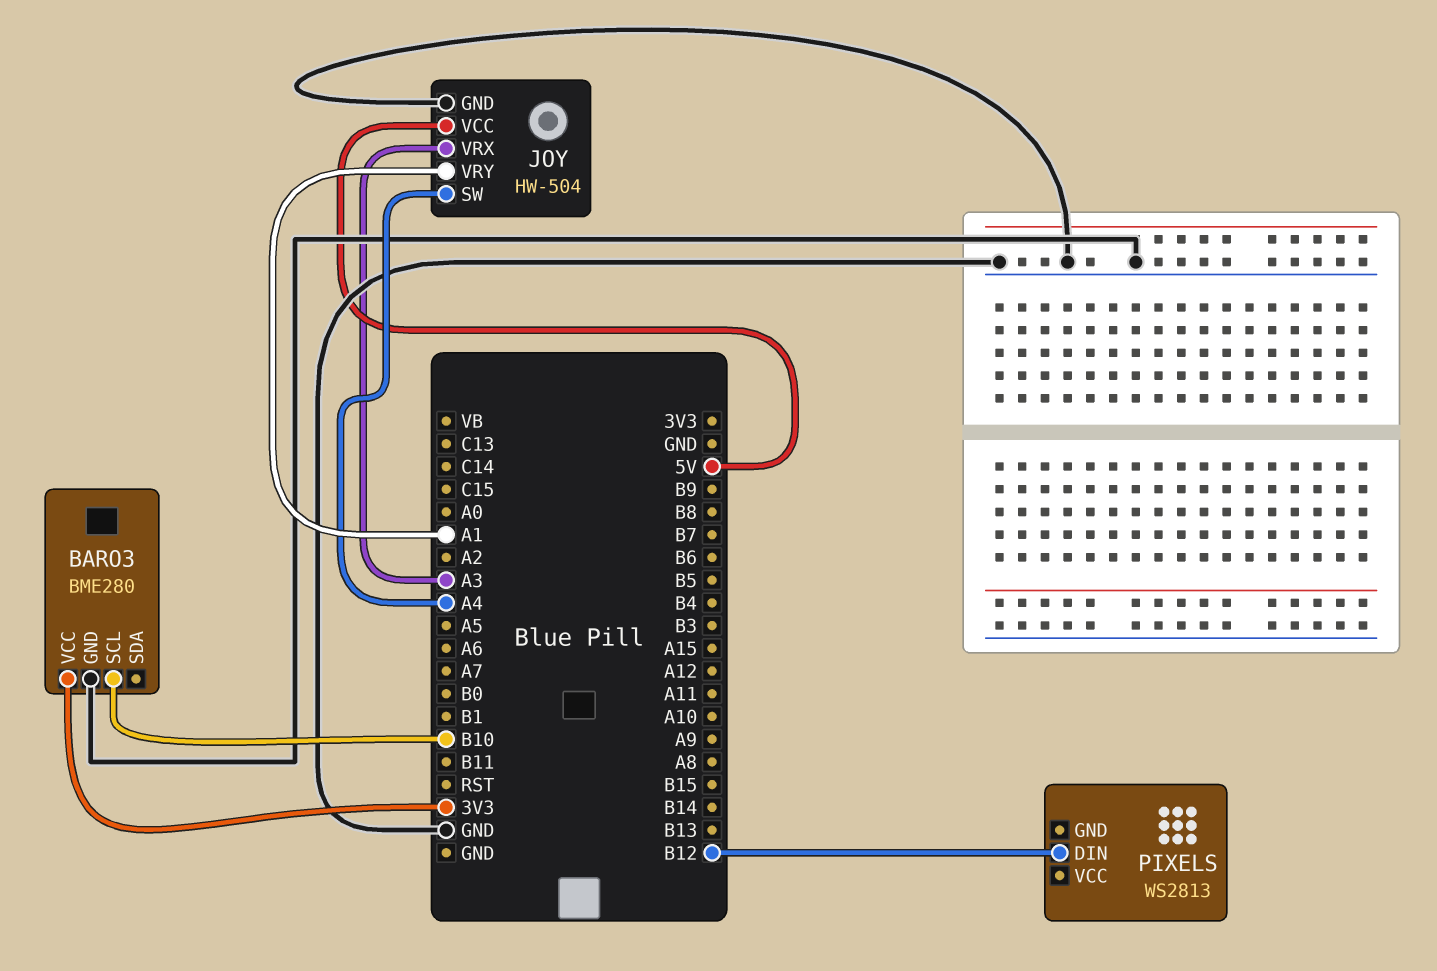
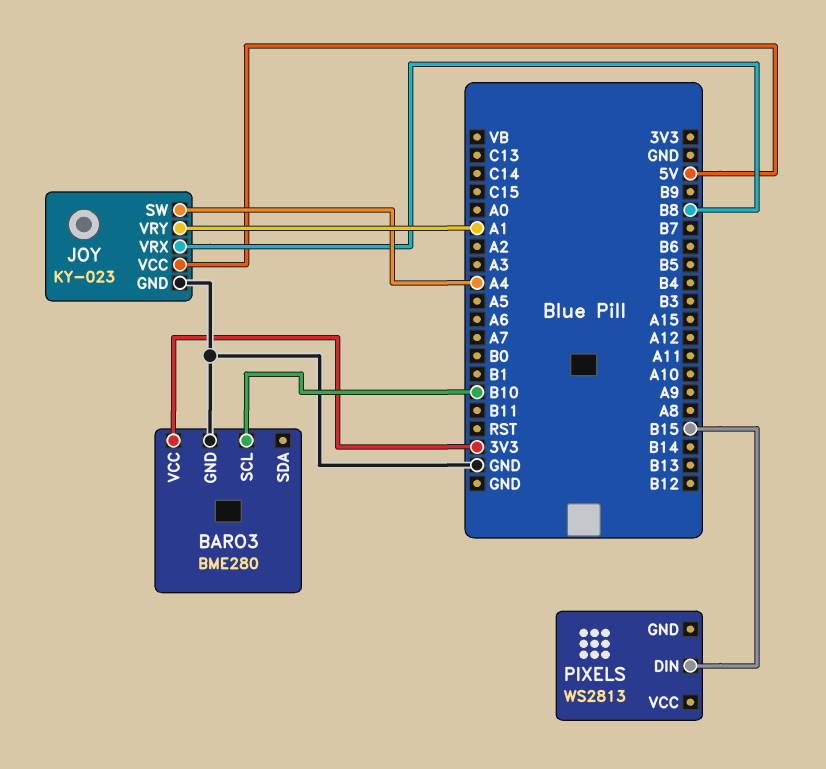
JOY: HW-504 -> KY-023
JOY pin VRX: A3 -> B8
PIXELS pin DIN: B12 -> B15

